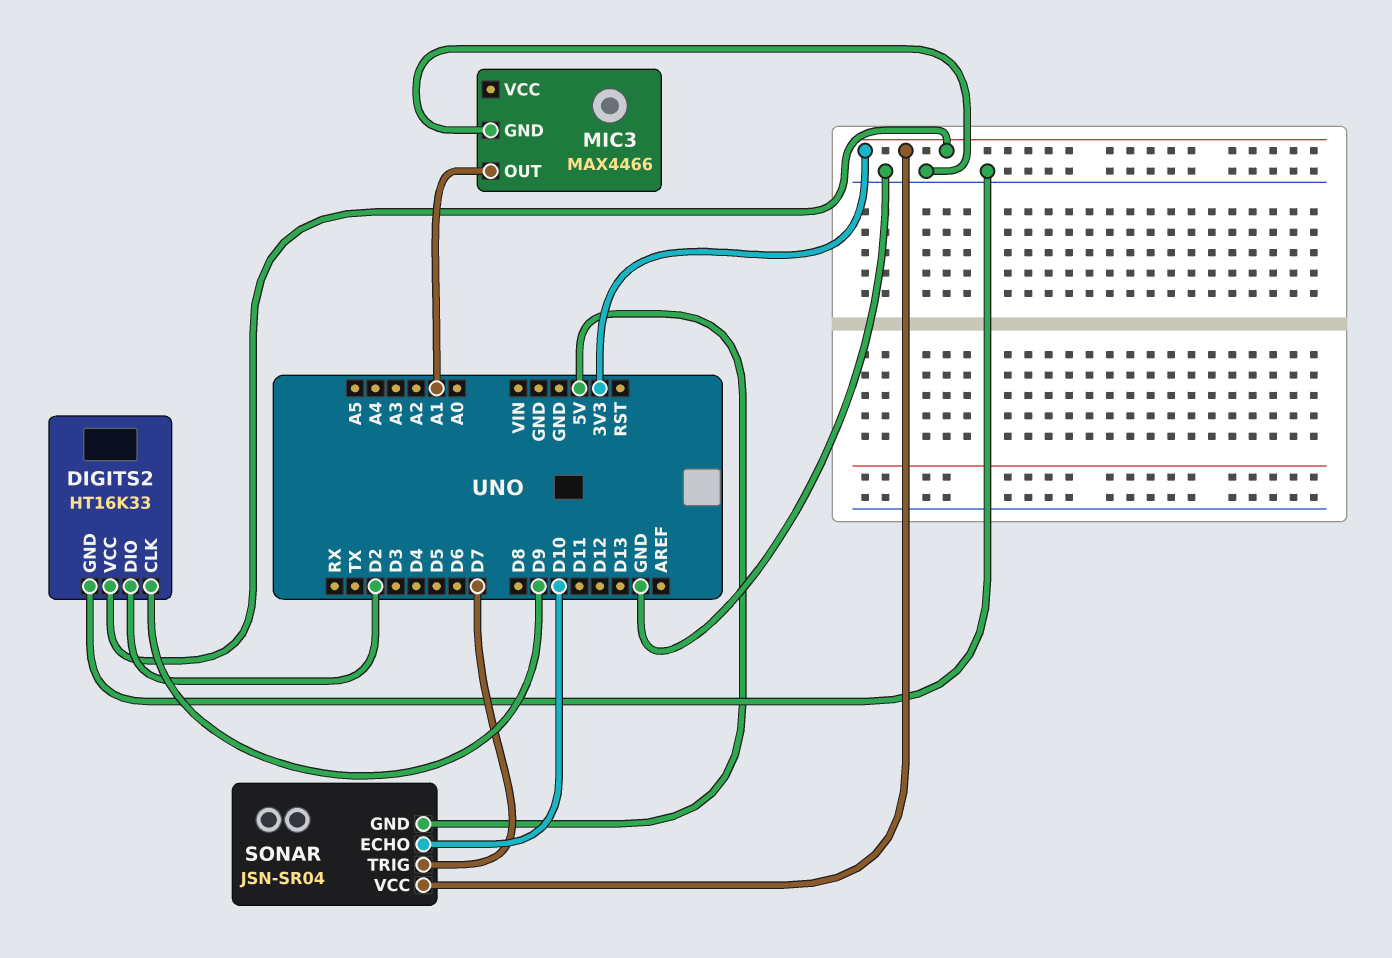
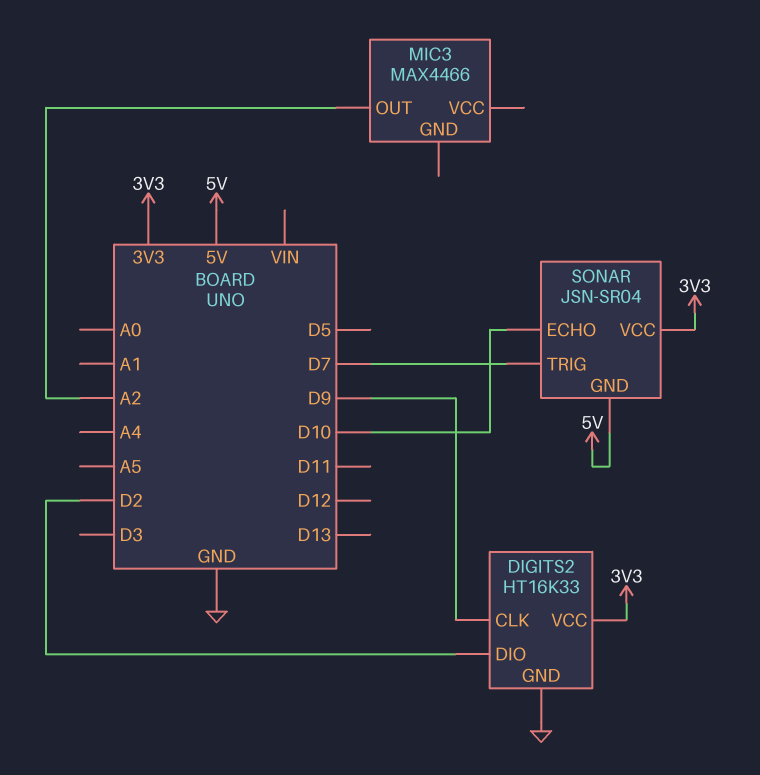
MIC3 pin GND: GND -> none
MIC3 pin OUT: A1 -> A2

